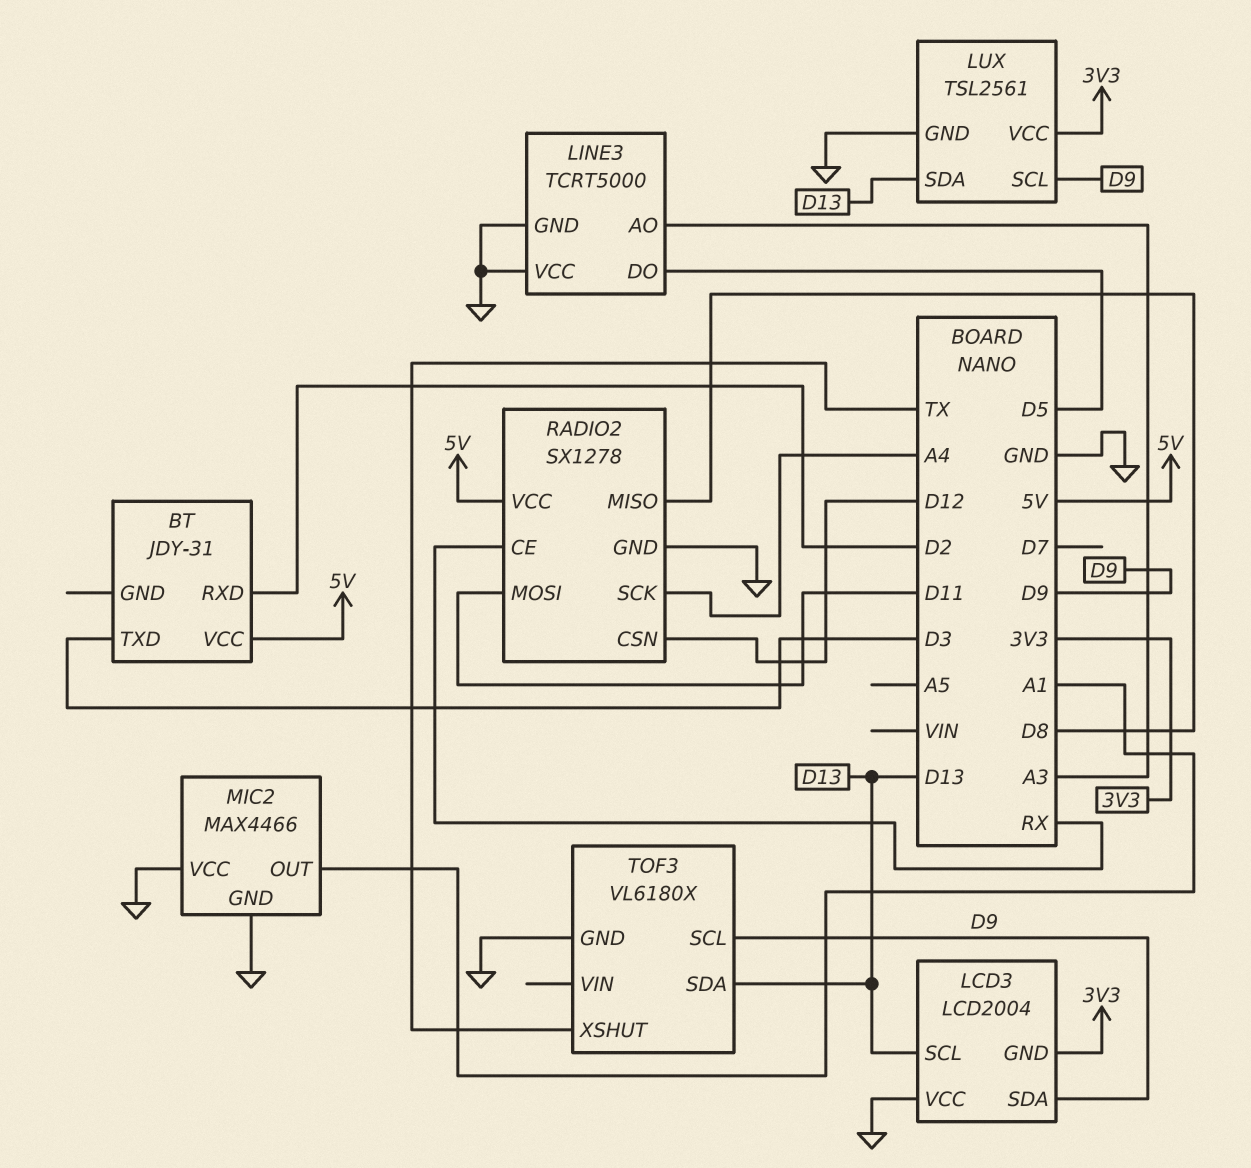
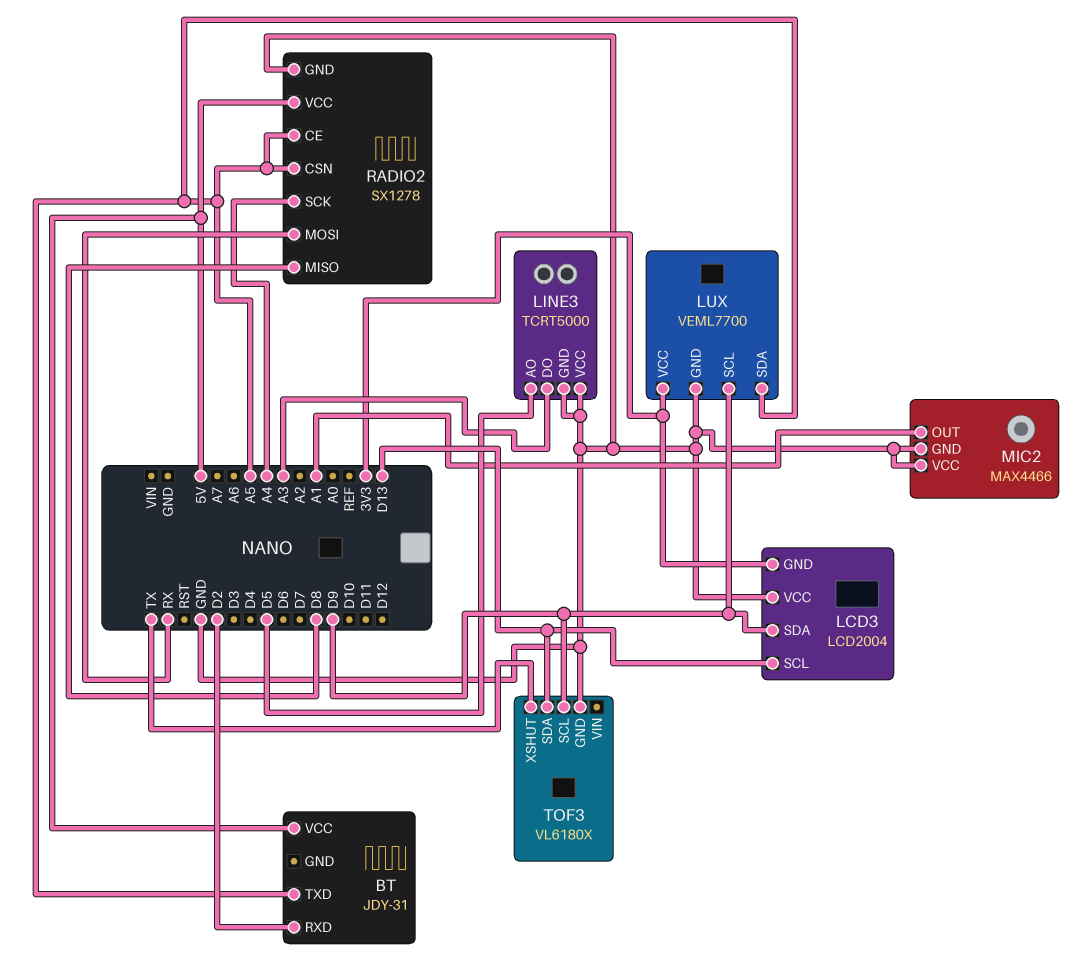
BT pin TXD: D3 -> A5
LINE3 pin AO: A3 -> D5
LINE3 pin DO: D5 -> A3
LUX: TSL2561 -> VEML7700
LUX pin SDA: D13 -> A5
RADIO2 pin CE: RX -> A5
RADIO2 pin CSN: D12 -> A5
RADIO2 pin MOSI: D11 -> RX

